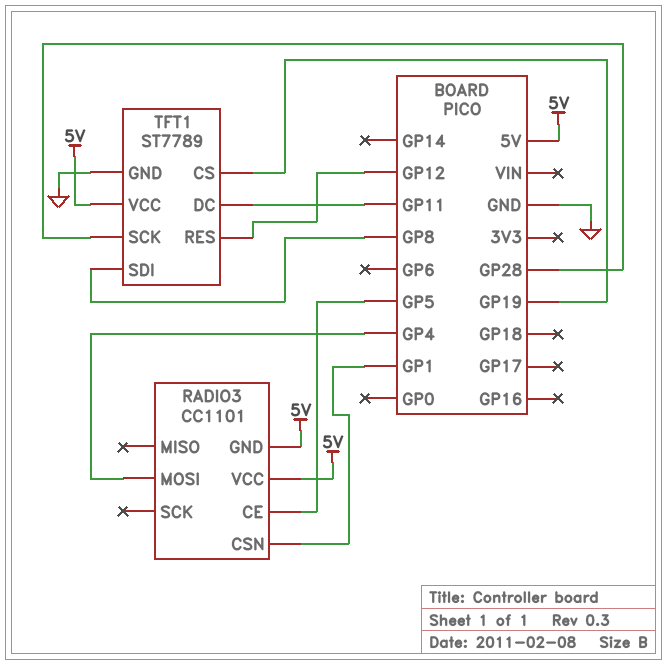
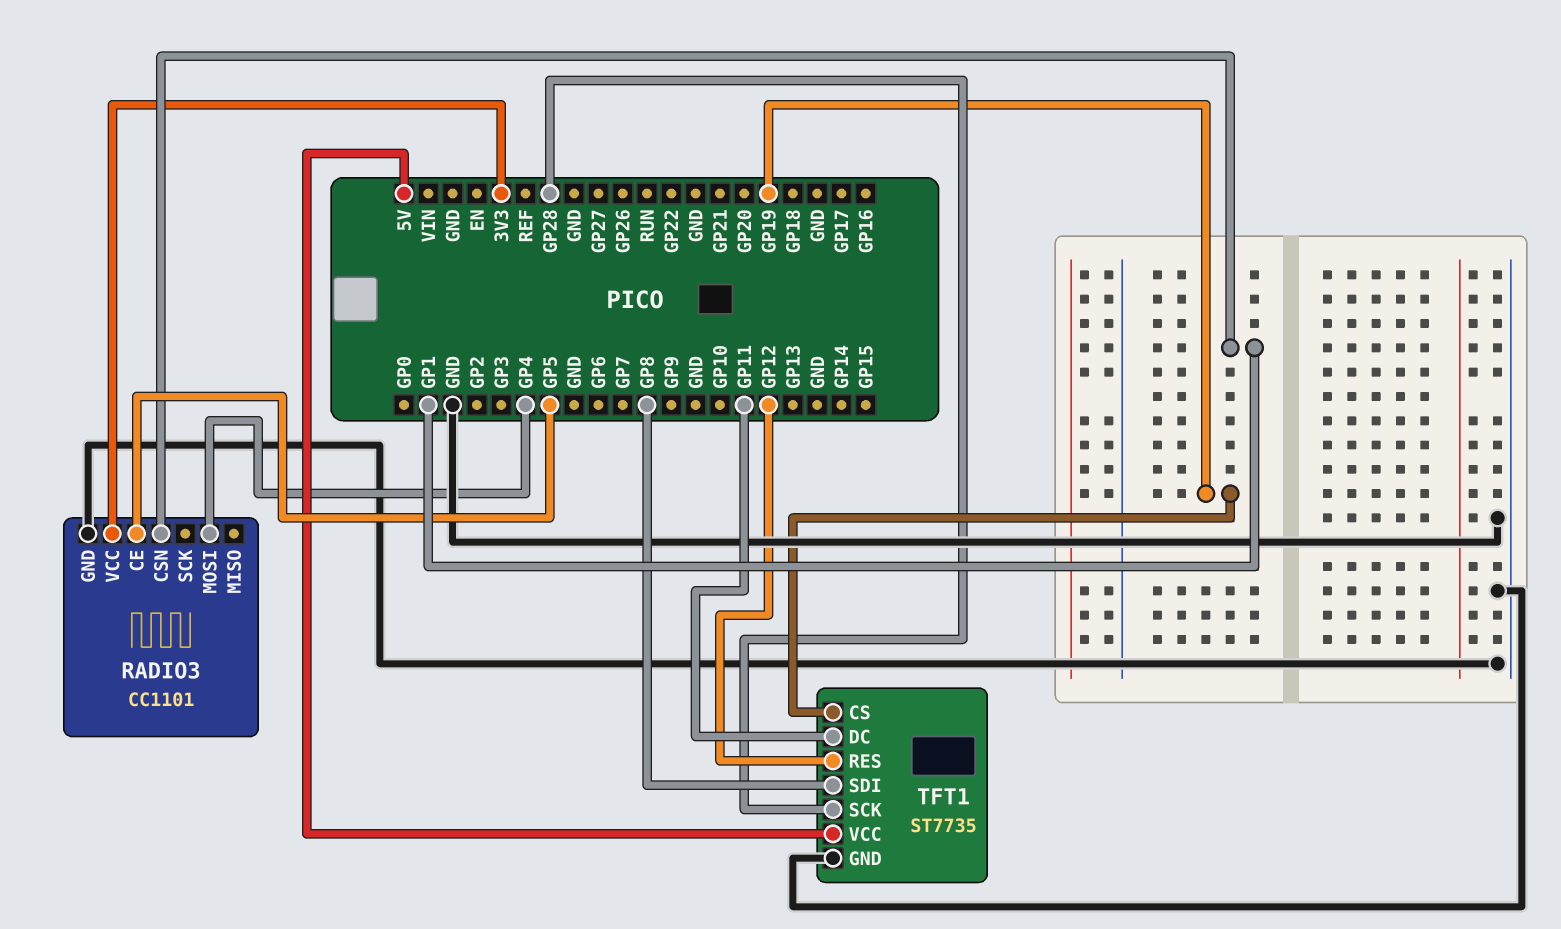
RADIO3 pin GND: 5V -> GND
RADIO3 pin VCC: 5V -> 3V3
TFT1: ST7789 -> ST7735

